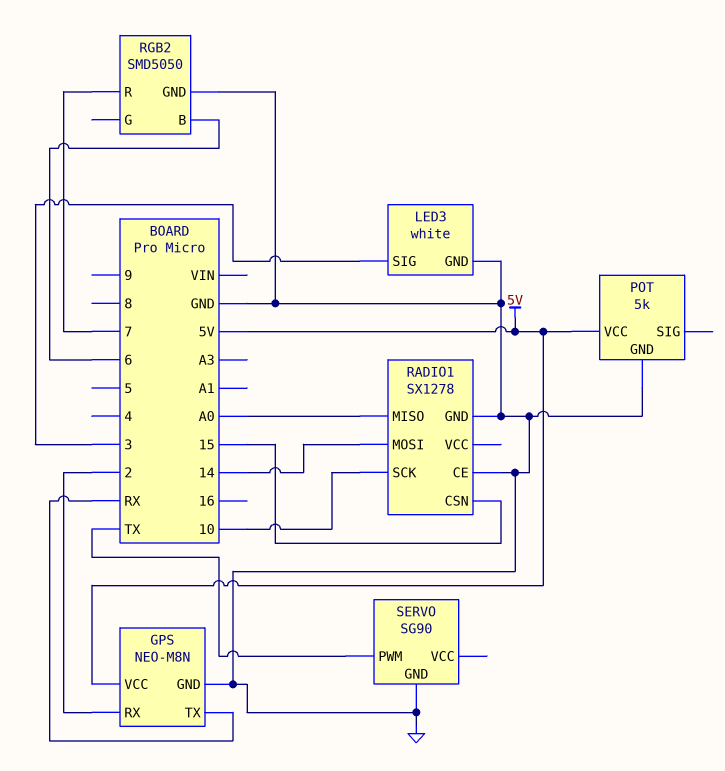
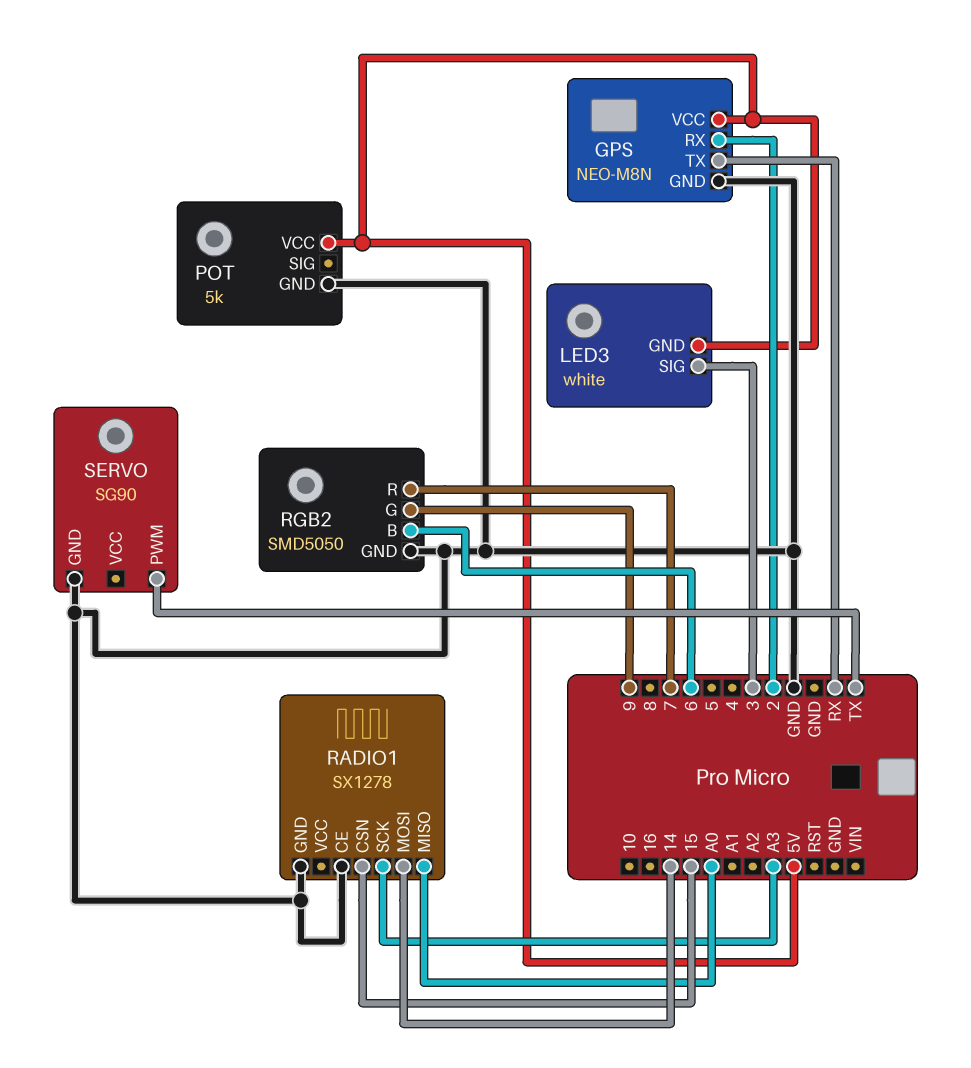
LED3 pin GND: GND -> 5V
RADIO1 pin SCK: 10 -> A3
RGB2 pin G: none -> 9

